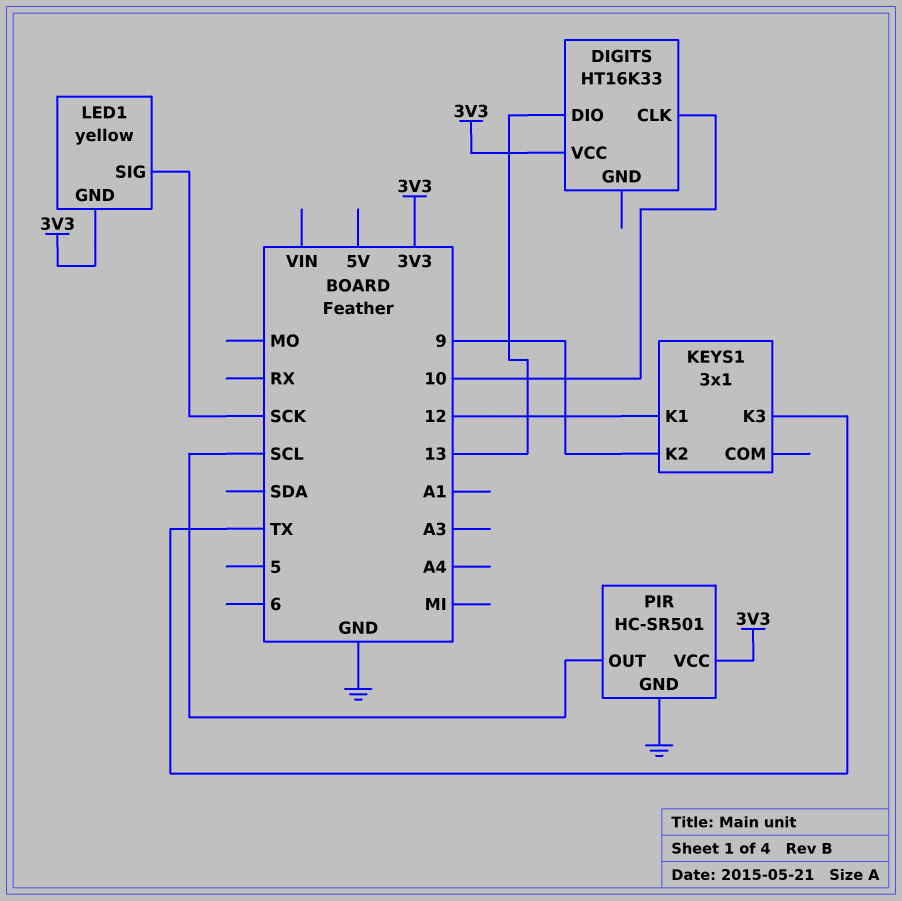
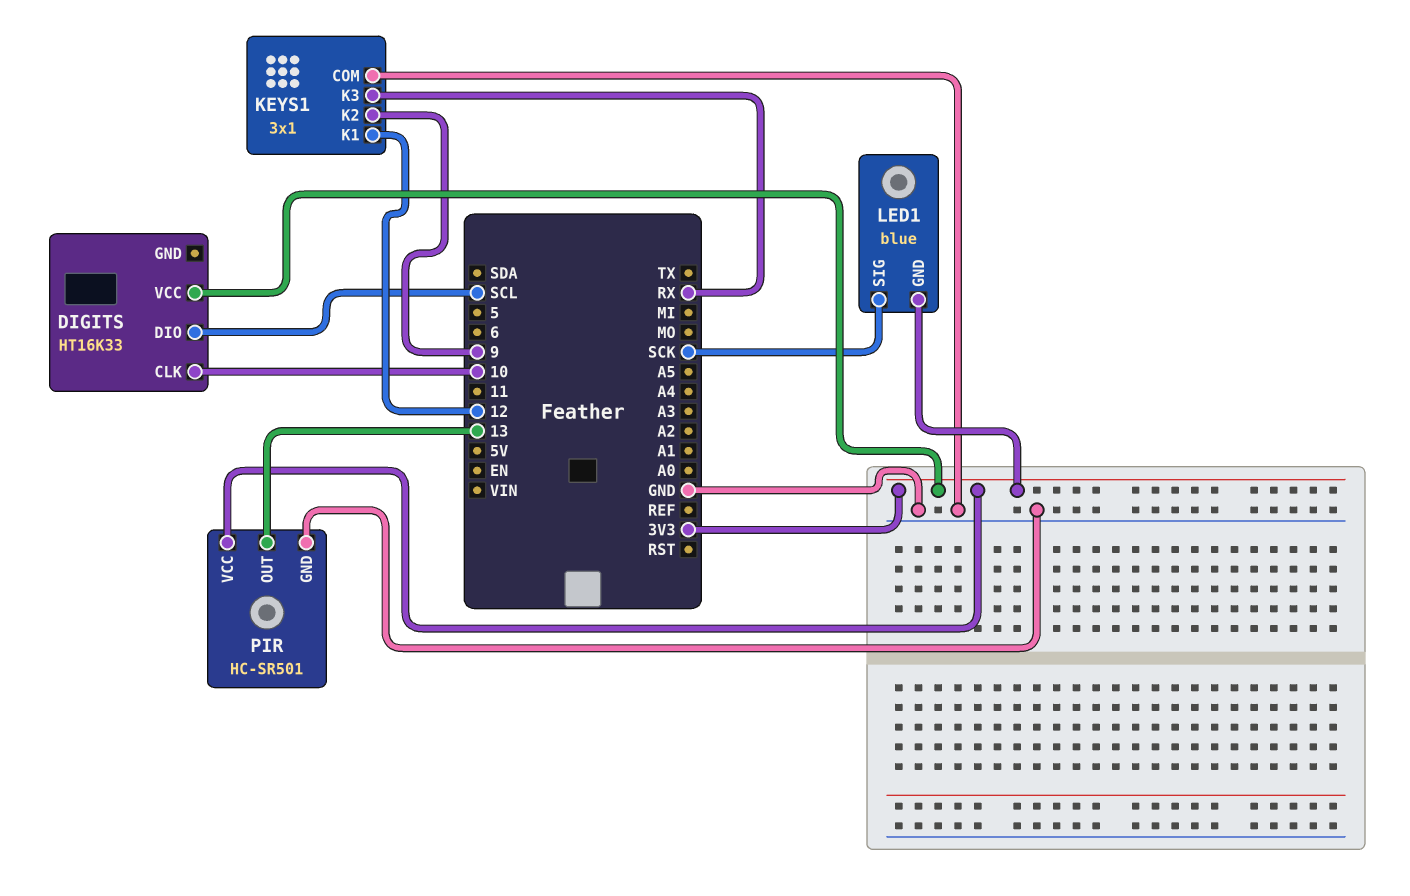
DIGITS pin DIO: 13 -> SCL
KEYS1 pin COM: none -> GND
KEYS1 pin K3: TX -> RX
LED1: yellow -> blue
PIR pin OUT: SCL -> 13

